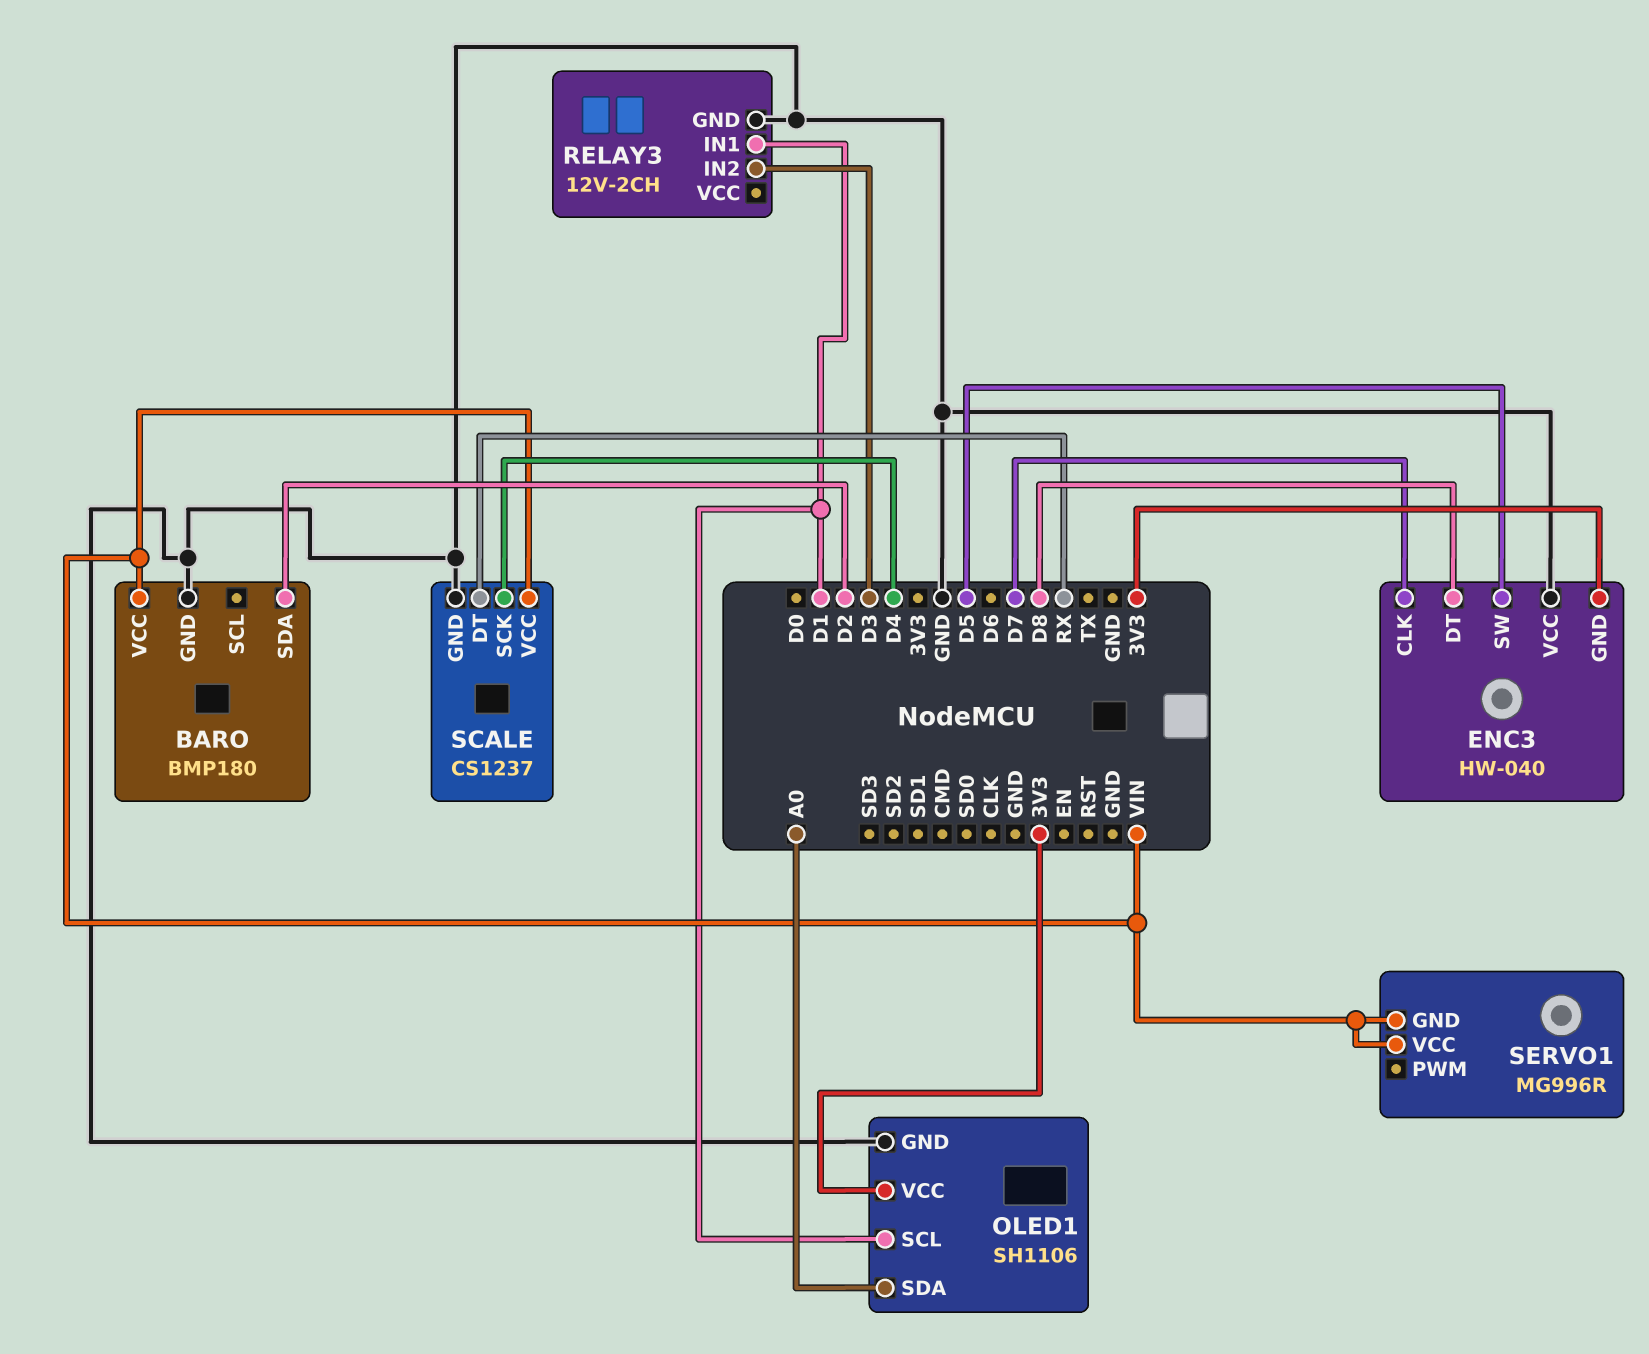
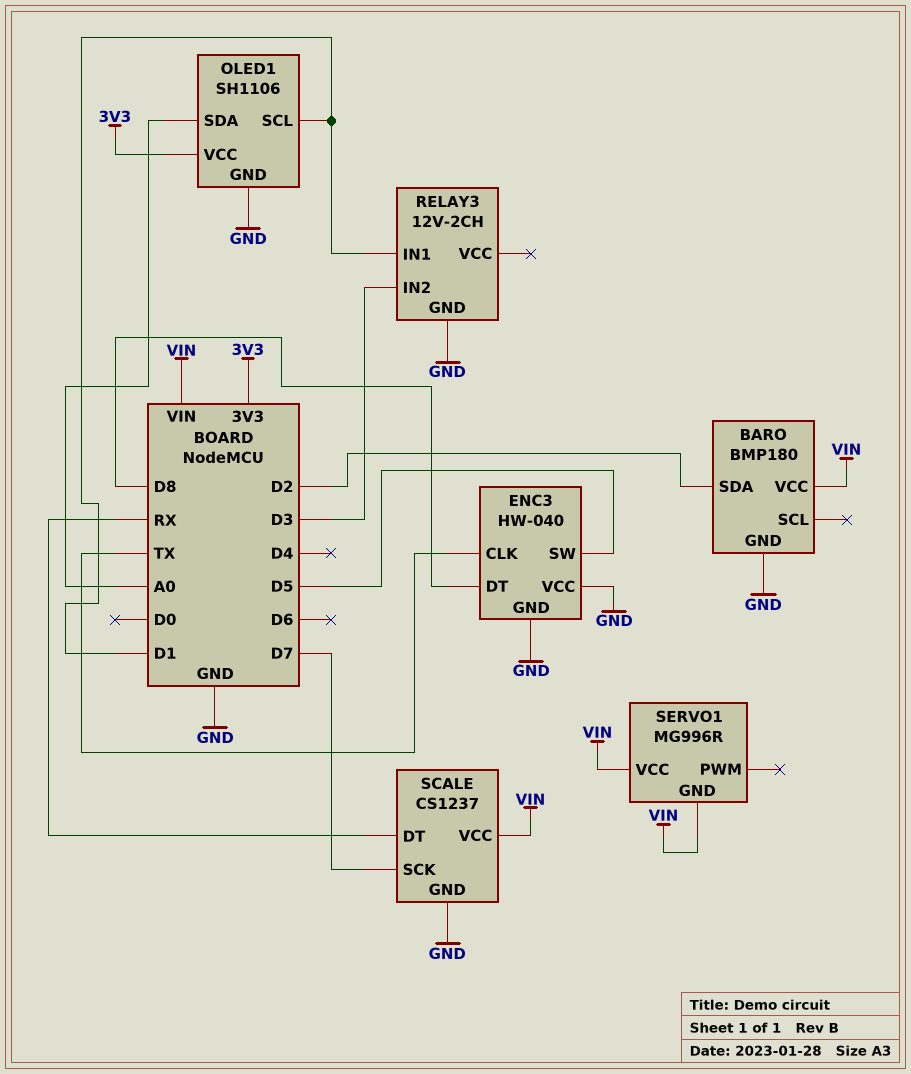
ENC3 pin CLK: D7 -> TX
ENC3 pin GND: 3V3 -> GND
SCALE pin SCK: D4 -> D7

